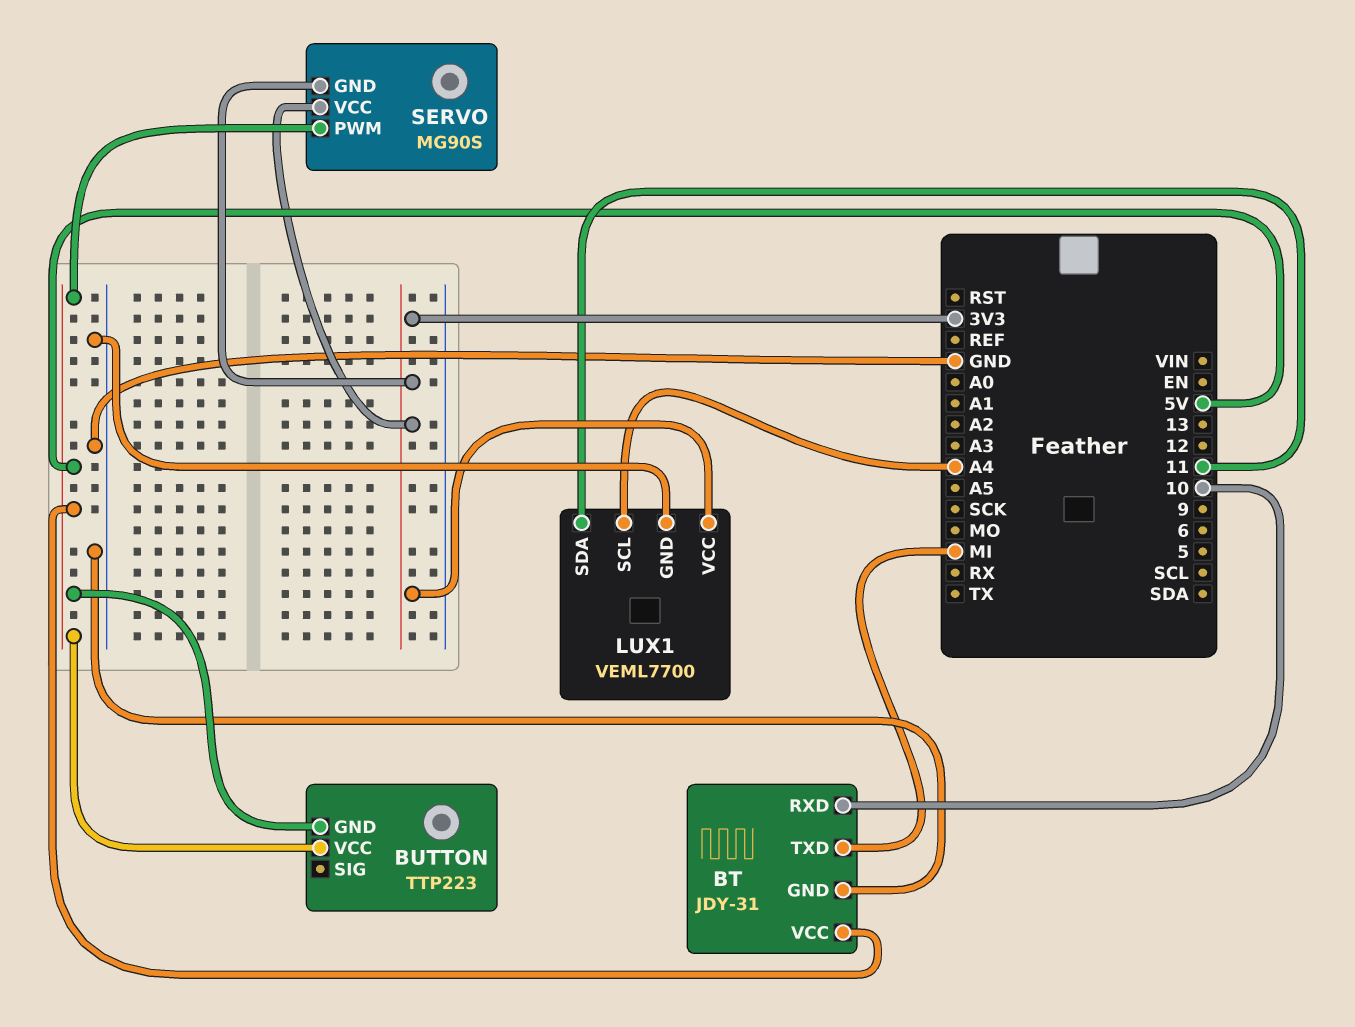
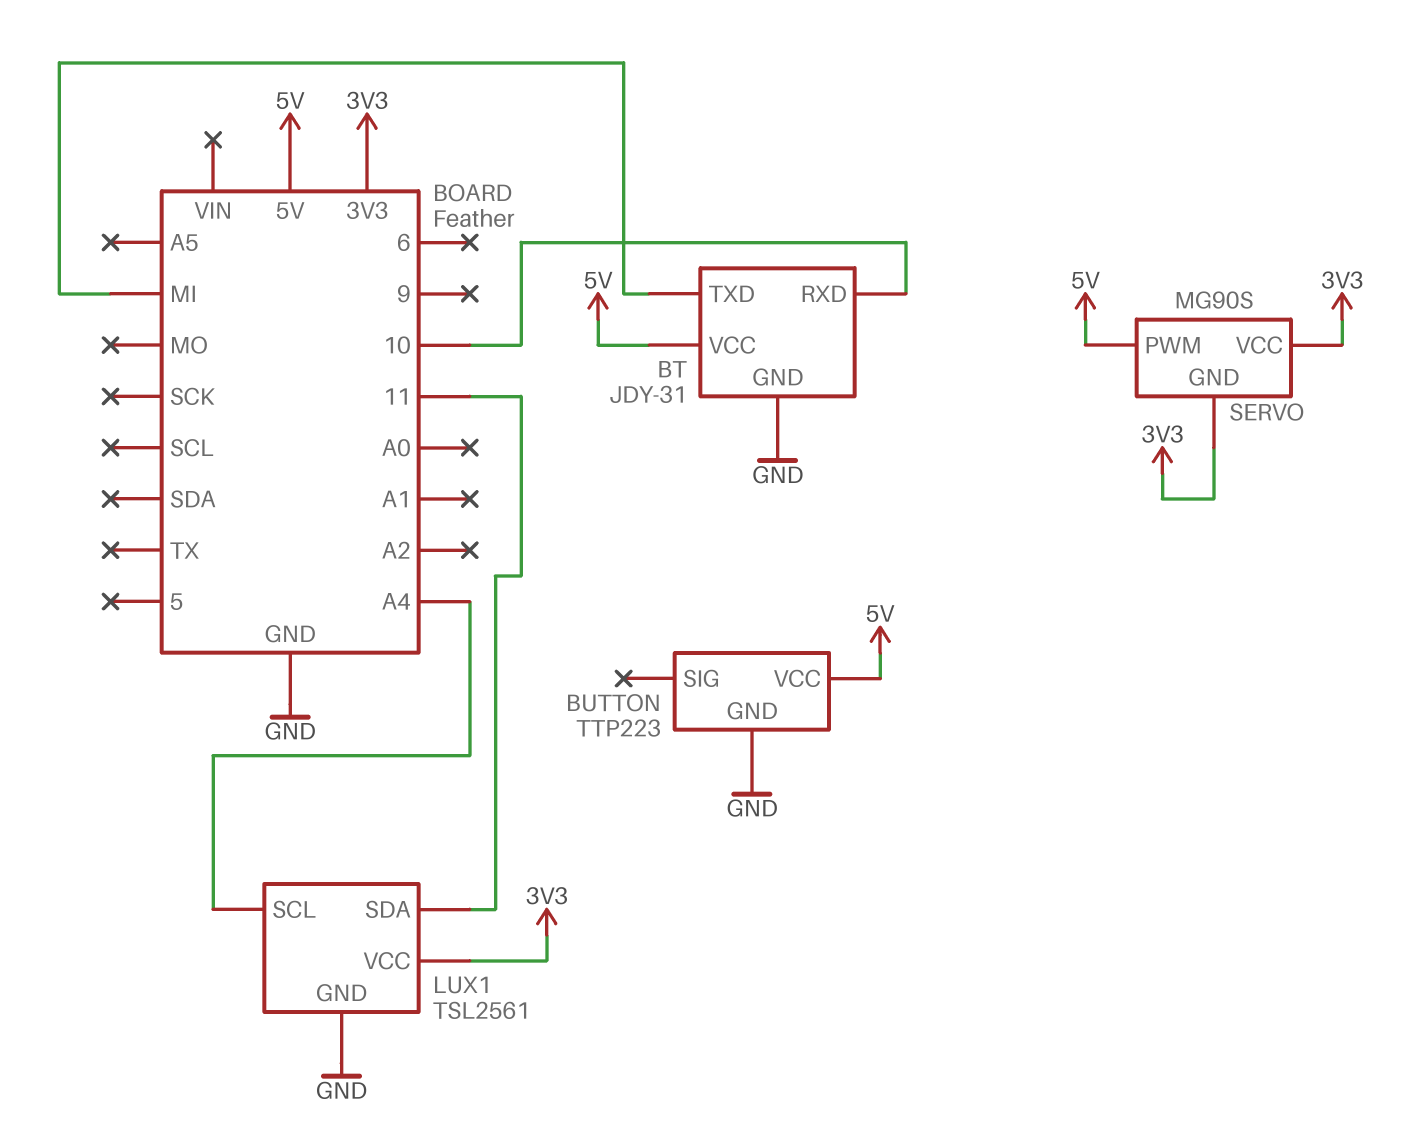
BUTTON pin GND: 5V -> GND
LUX1: VEML7700 -> TSL2561

